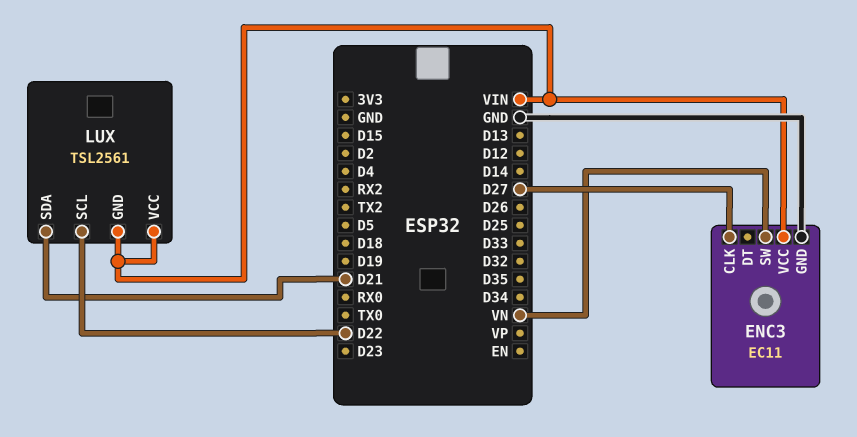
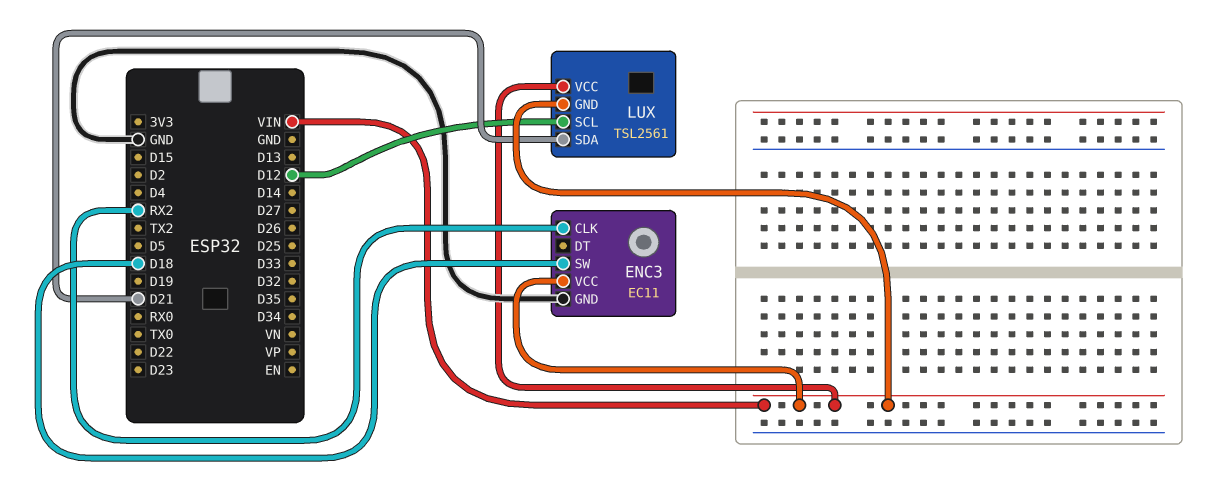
ENC3 pin CLK: D27 -> RX2
ENC3 pin SW: VN -> D18
LUX pin SCL: D22 -> D12

